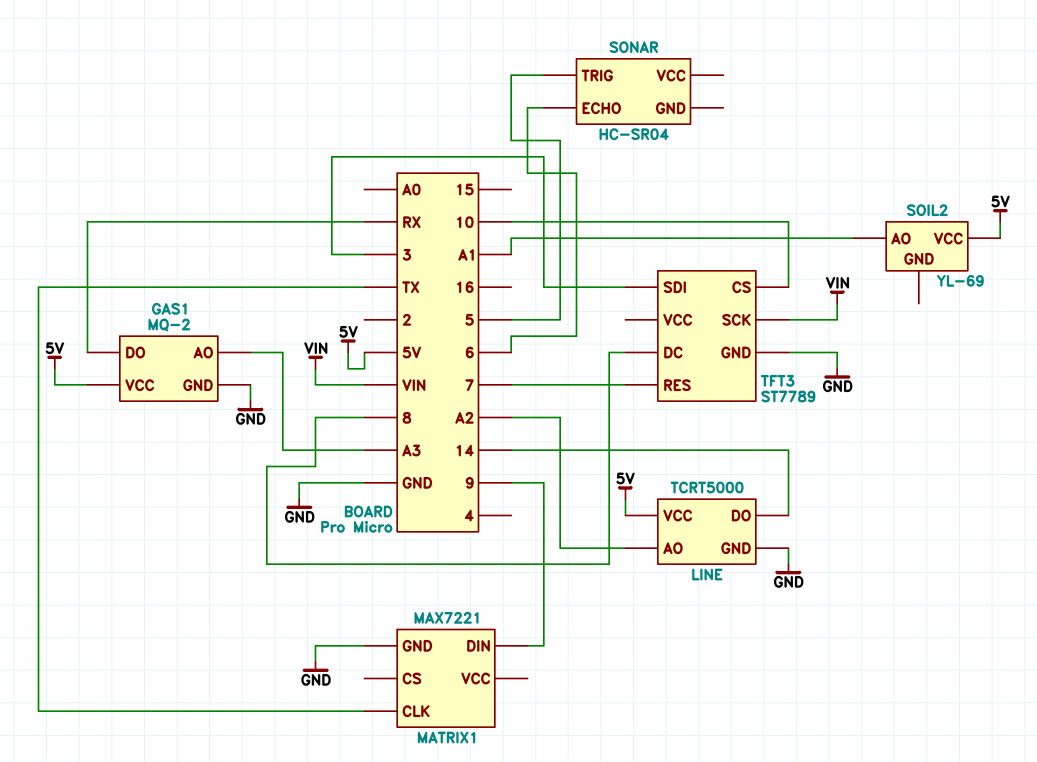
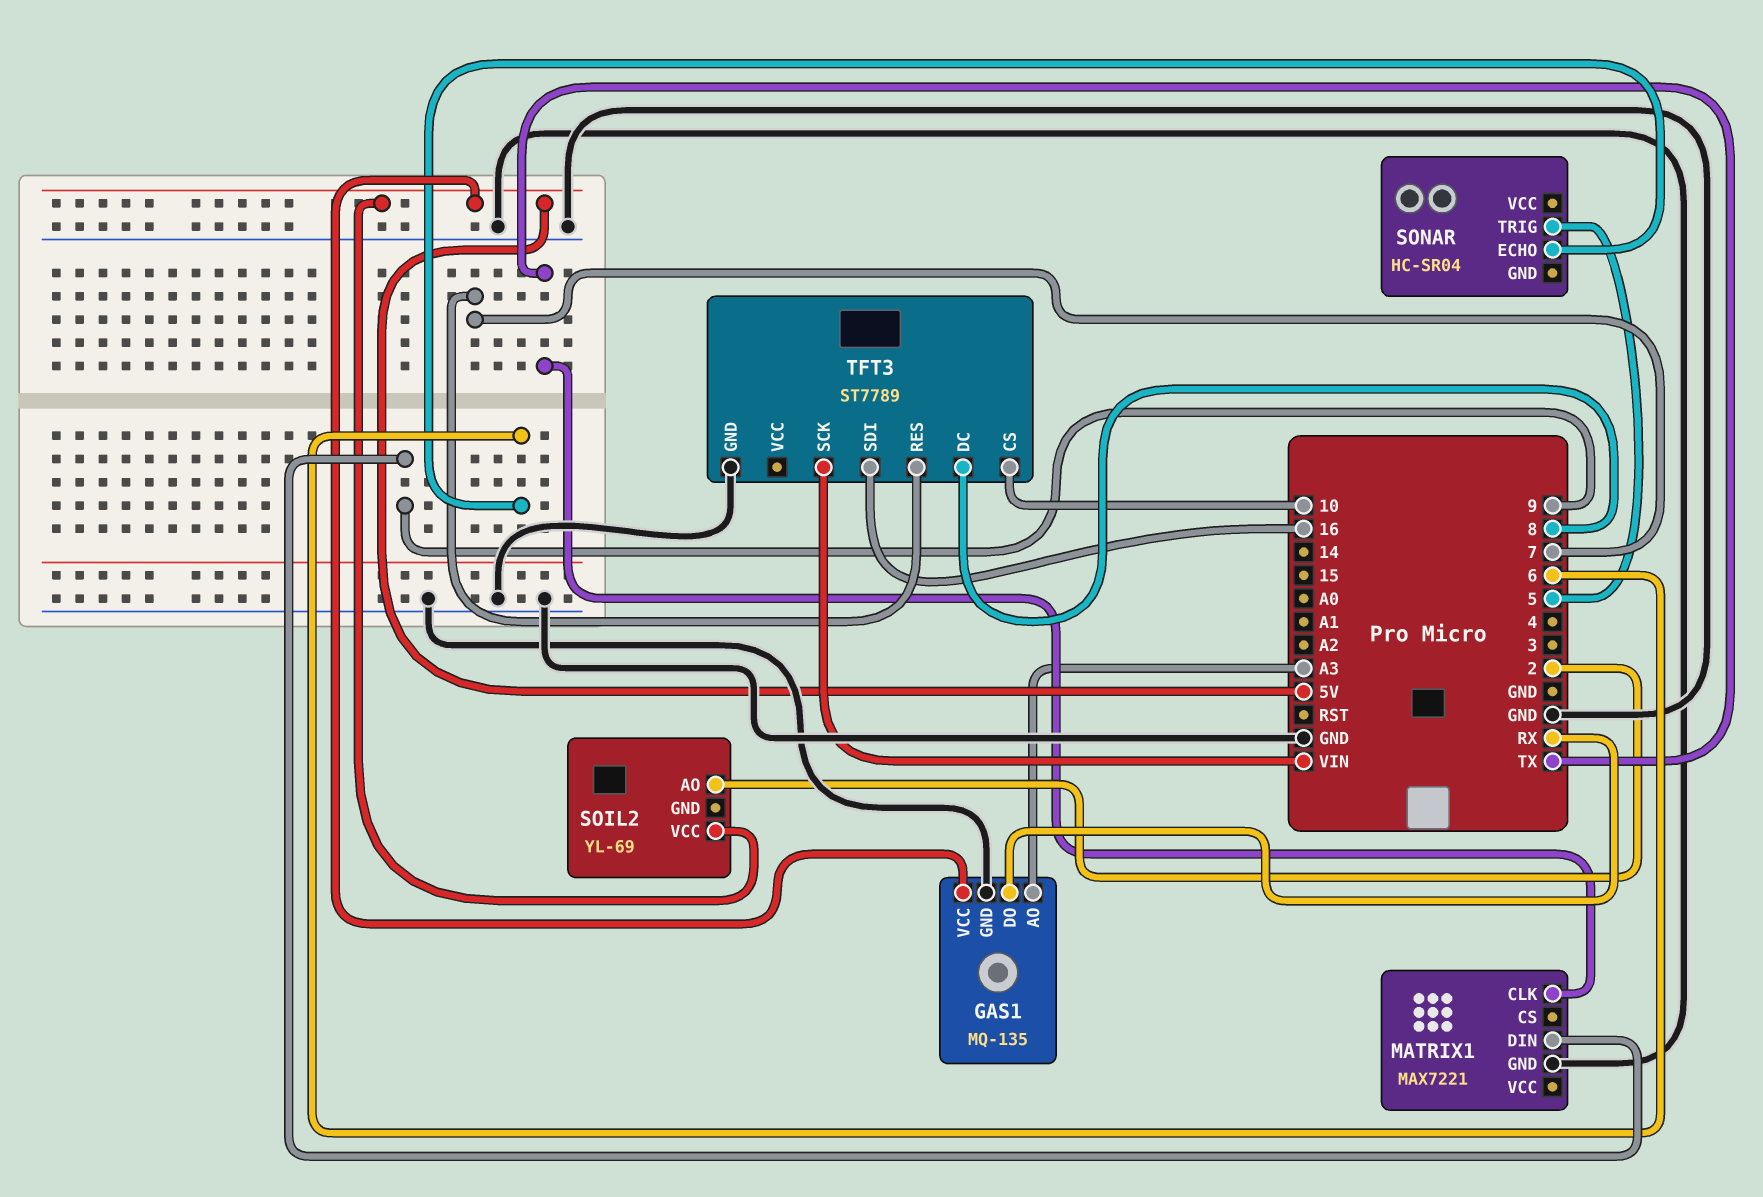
GAS1: MQ-2 -> MQ-135
LINE: TCRT5000 -> none
LINE pin AO: A2 -> none
LINE pin DO: 14 -> none
LINE pin GND: GND -> none
LINE pin VCC: 5V -> none
SOIL2 pin AO: A1 -> 2
TFT3 pin SDI: 3 -> 16

